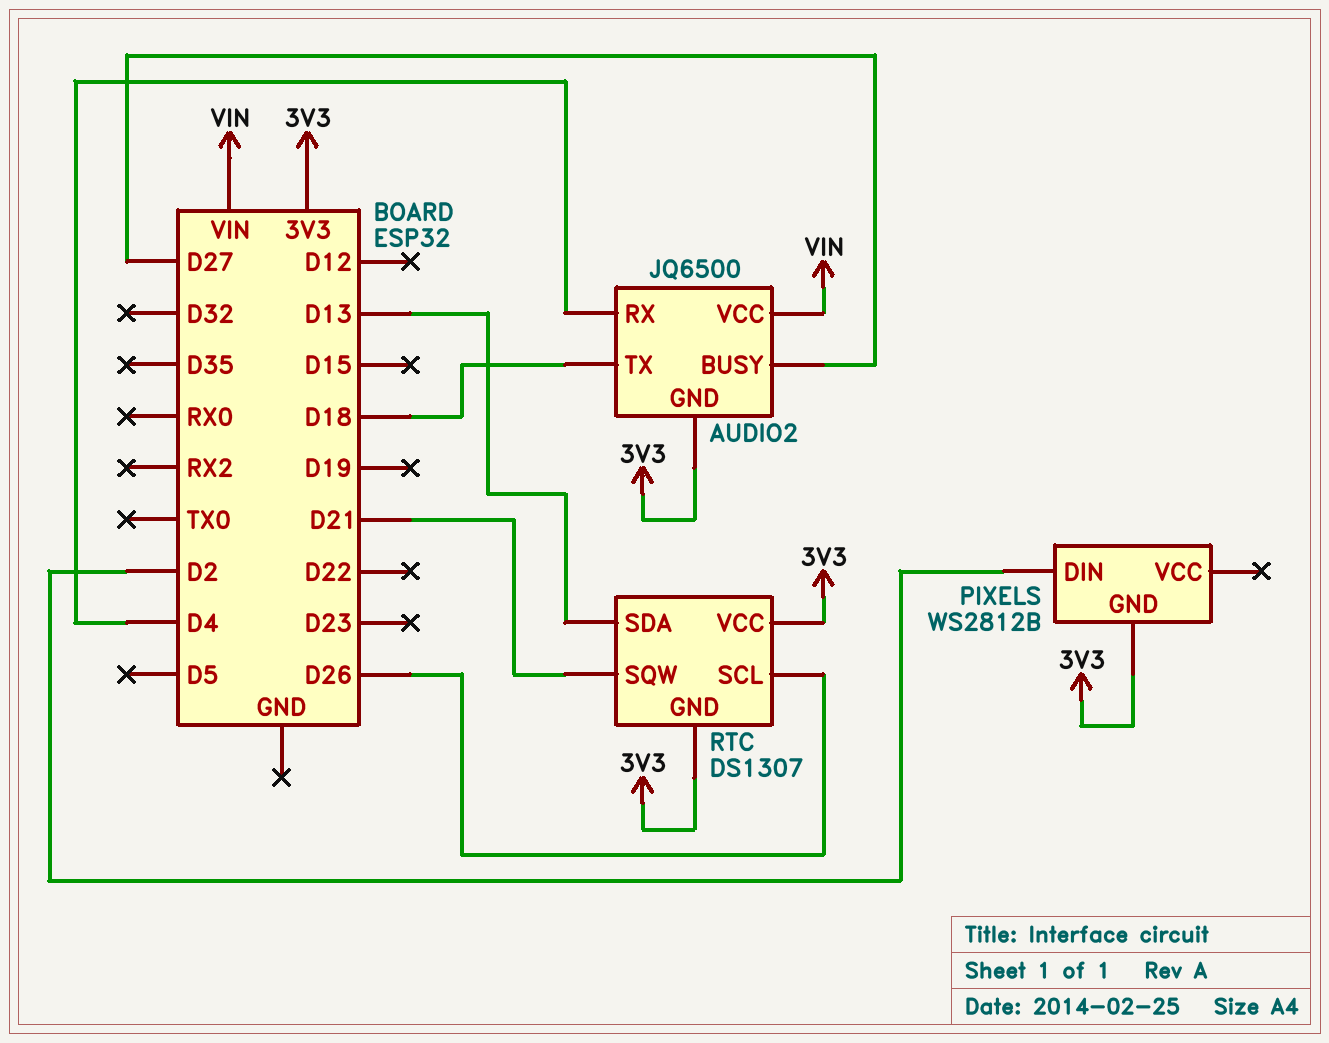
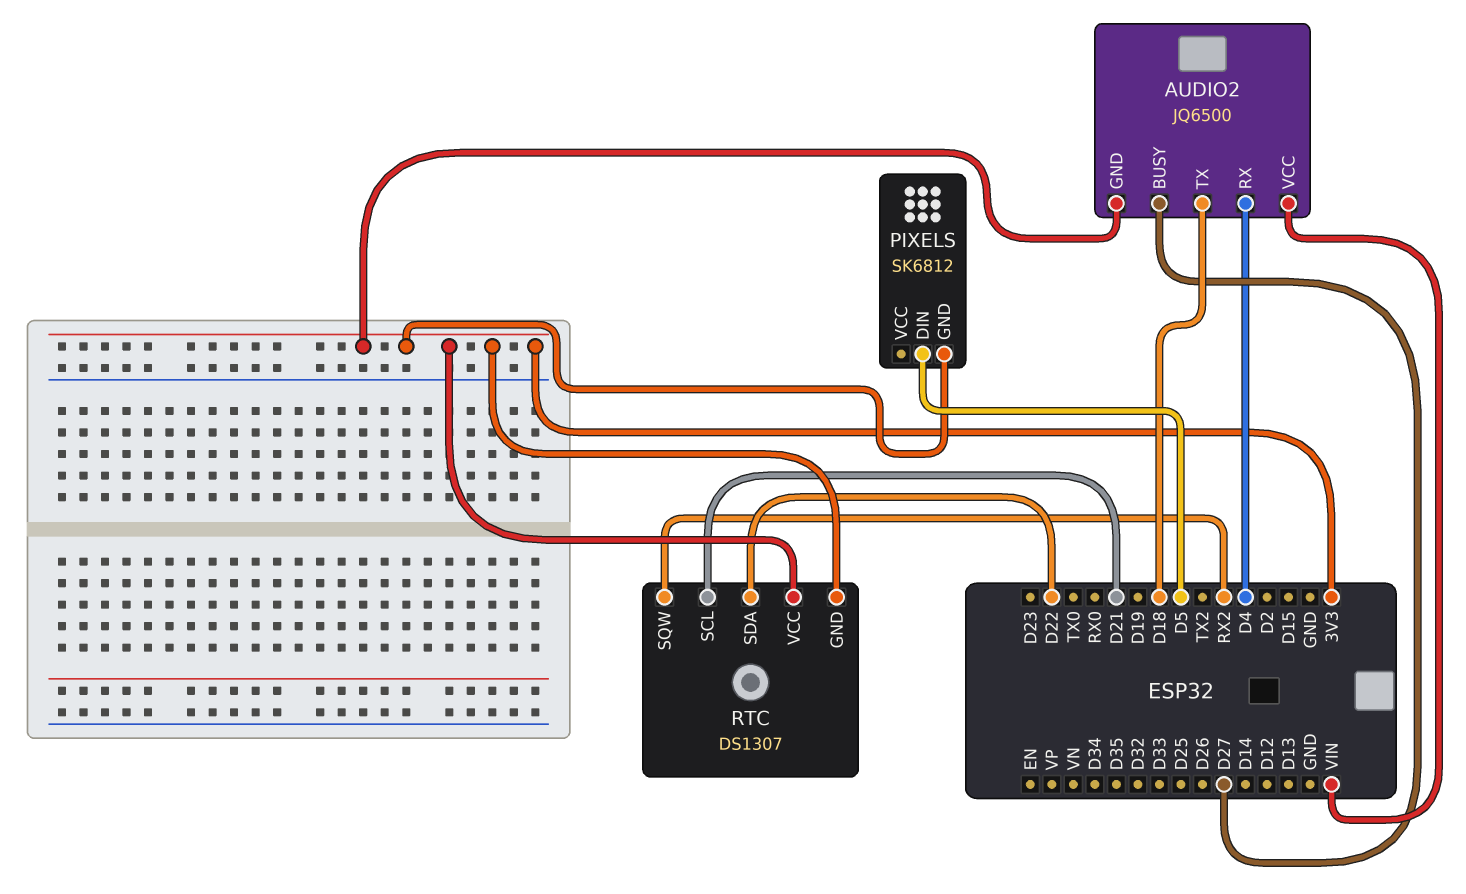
PIXELS: WS2812B -> SK6812
PIXELS pin DIN: D2 -> D5
RTC pin SCL: D26 -> D21
RTC pin SDA: D13 -> D22
RTC pin SQW: D21 -> RX2

